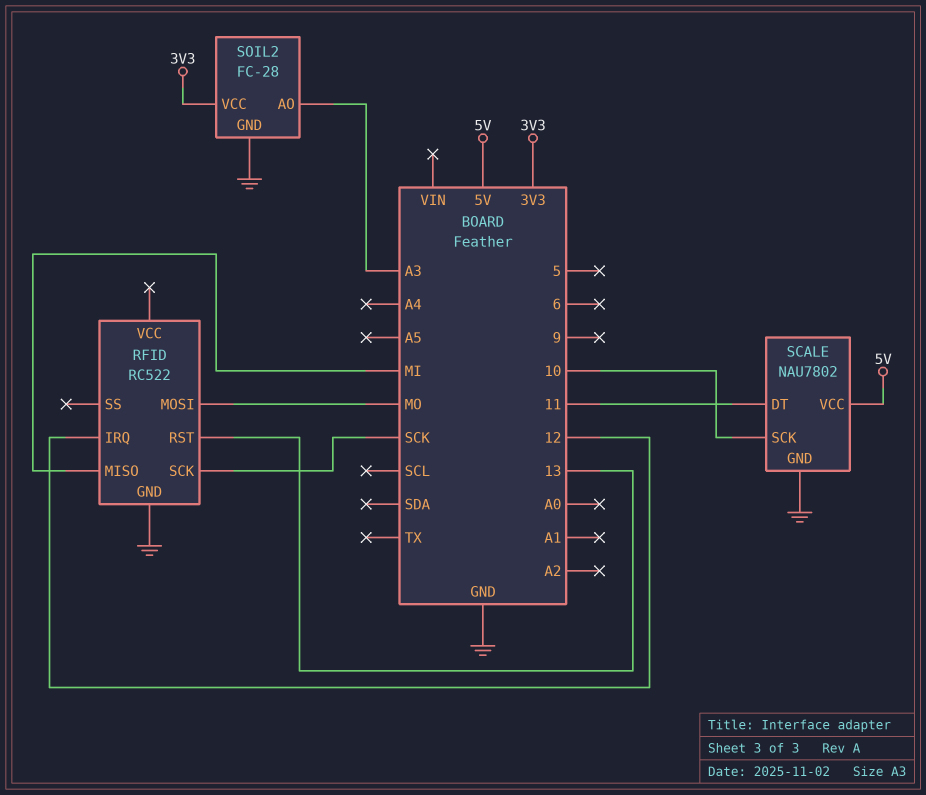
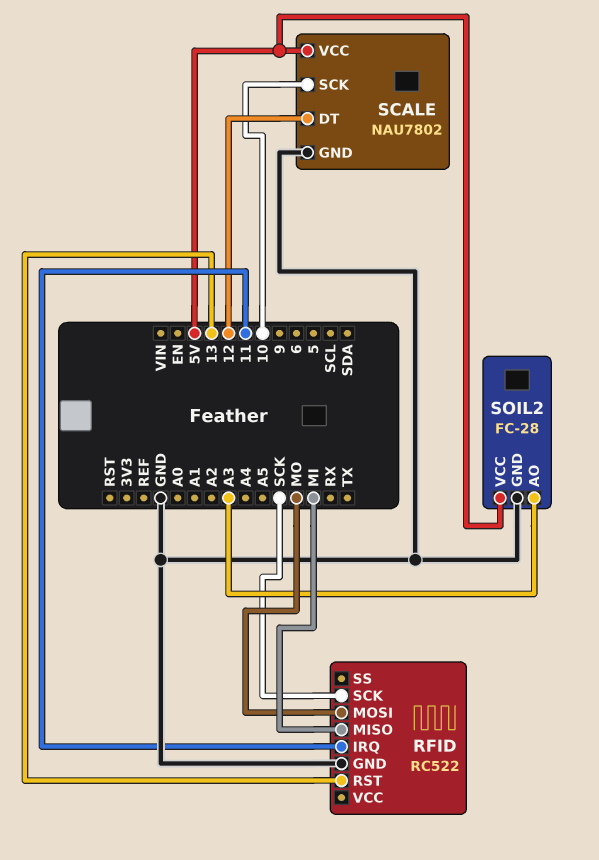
RFID pin IRQ: 12 -> 11
SCALE pin DT: 11 -> 12
SOIL2 pin VCC: 3V3 -> 5V

